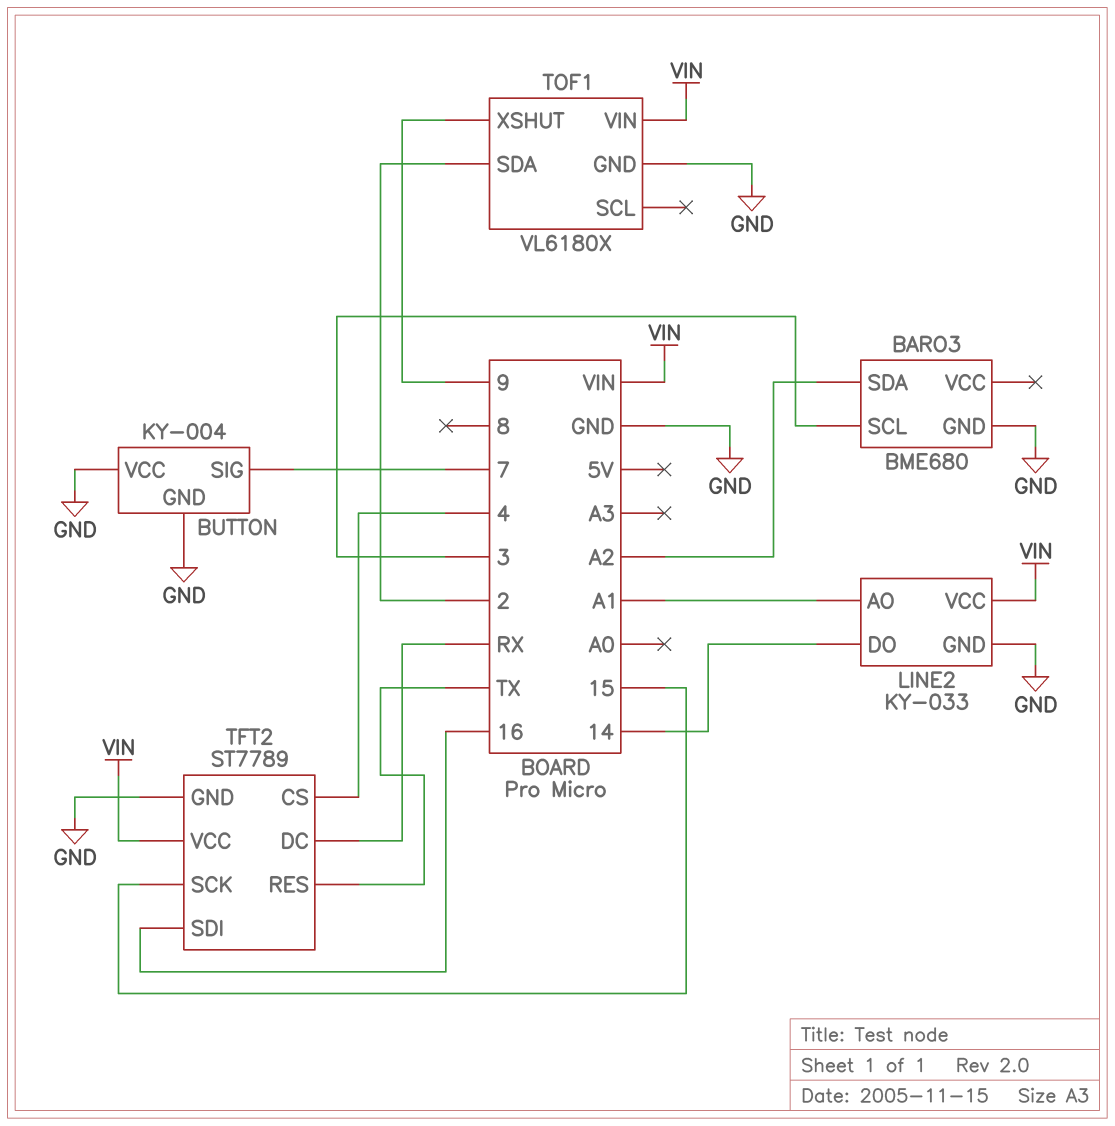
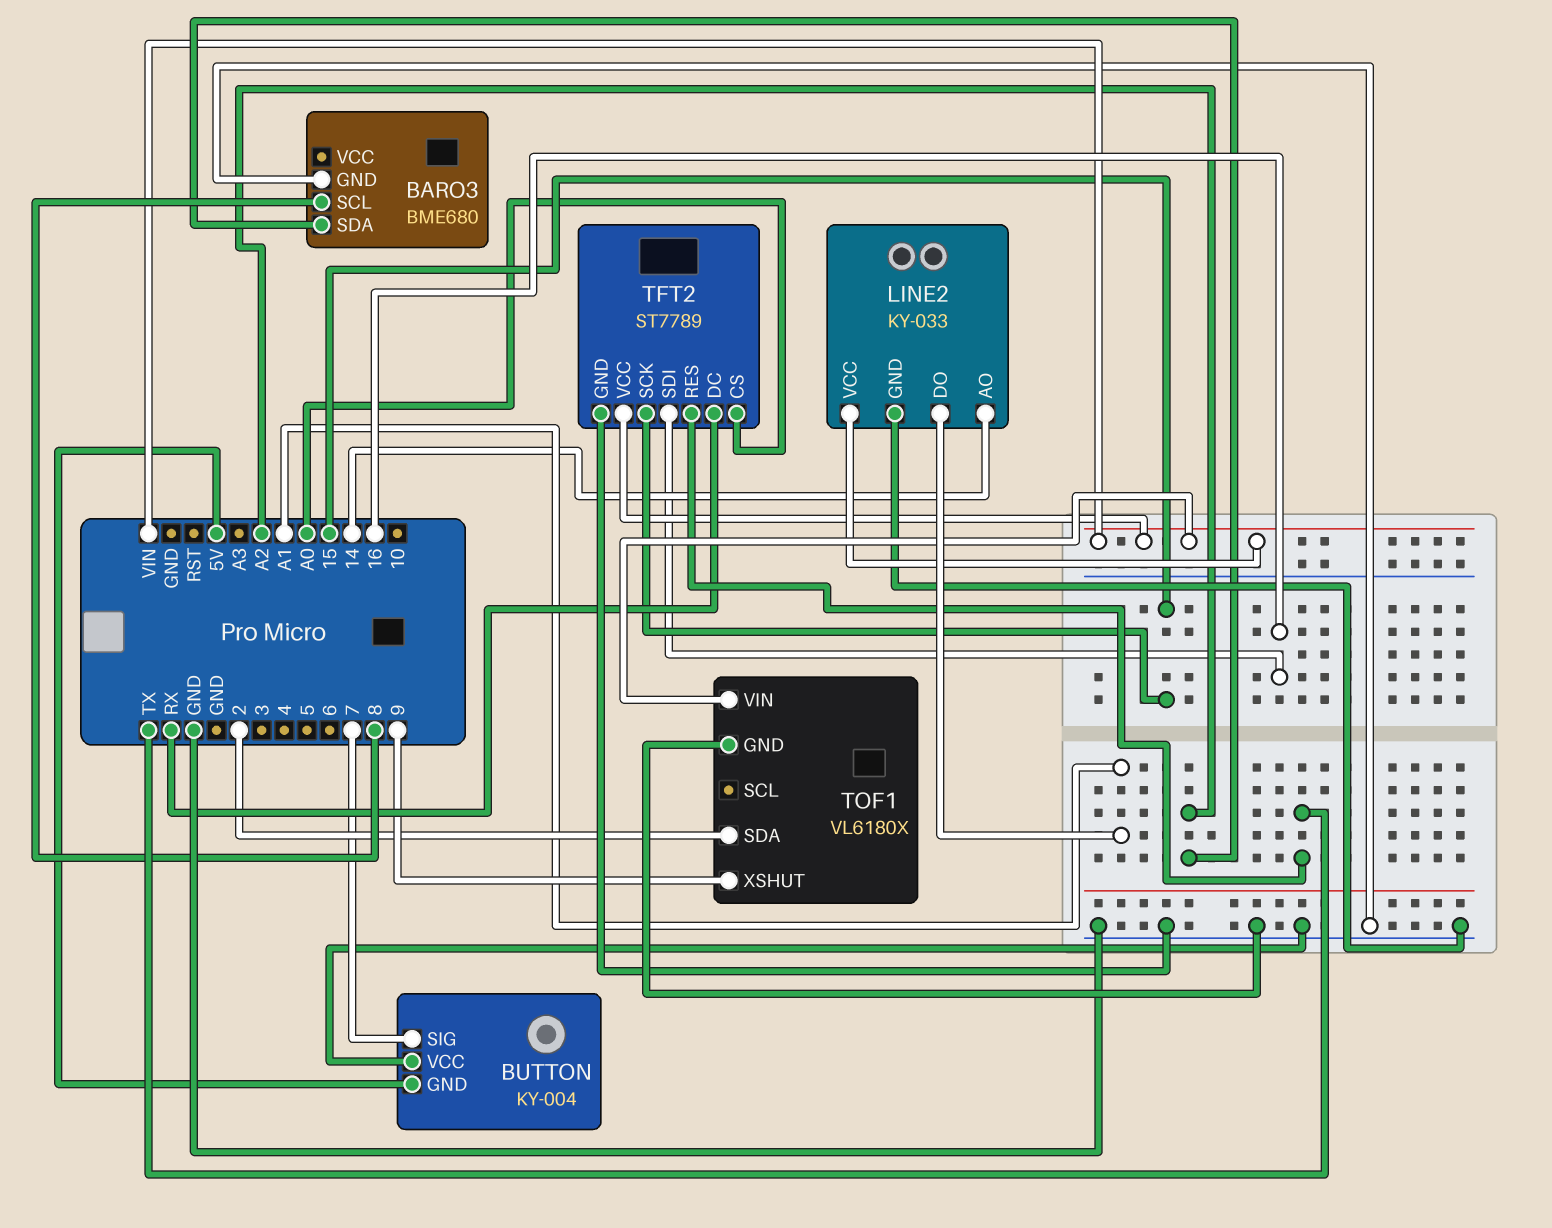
BARO3 pin SCL: 3 -> 8
BUTTON pin GND: GND -> 5V
LINE2 pin AO: A1 -> 14
LINE2 pin DO: 14 -> A1
TFT2 pin CS: 4 -> A0

